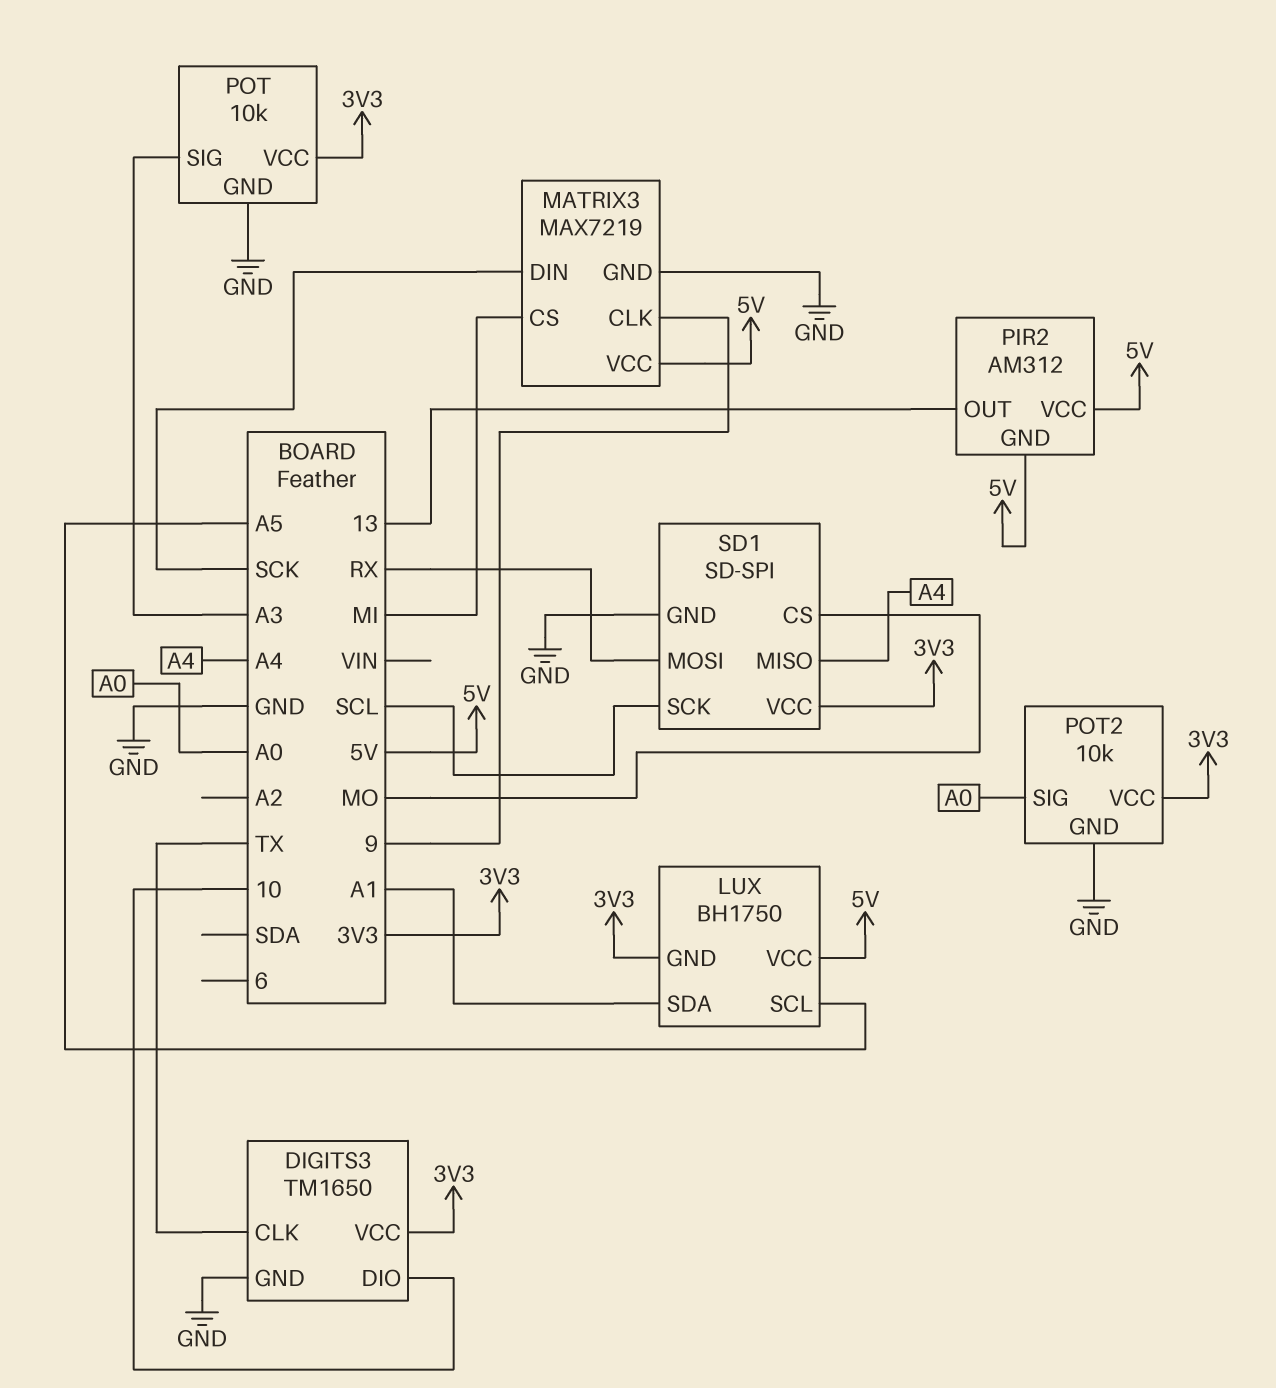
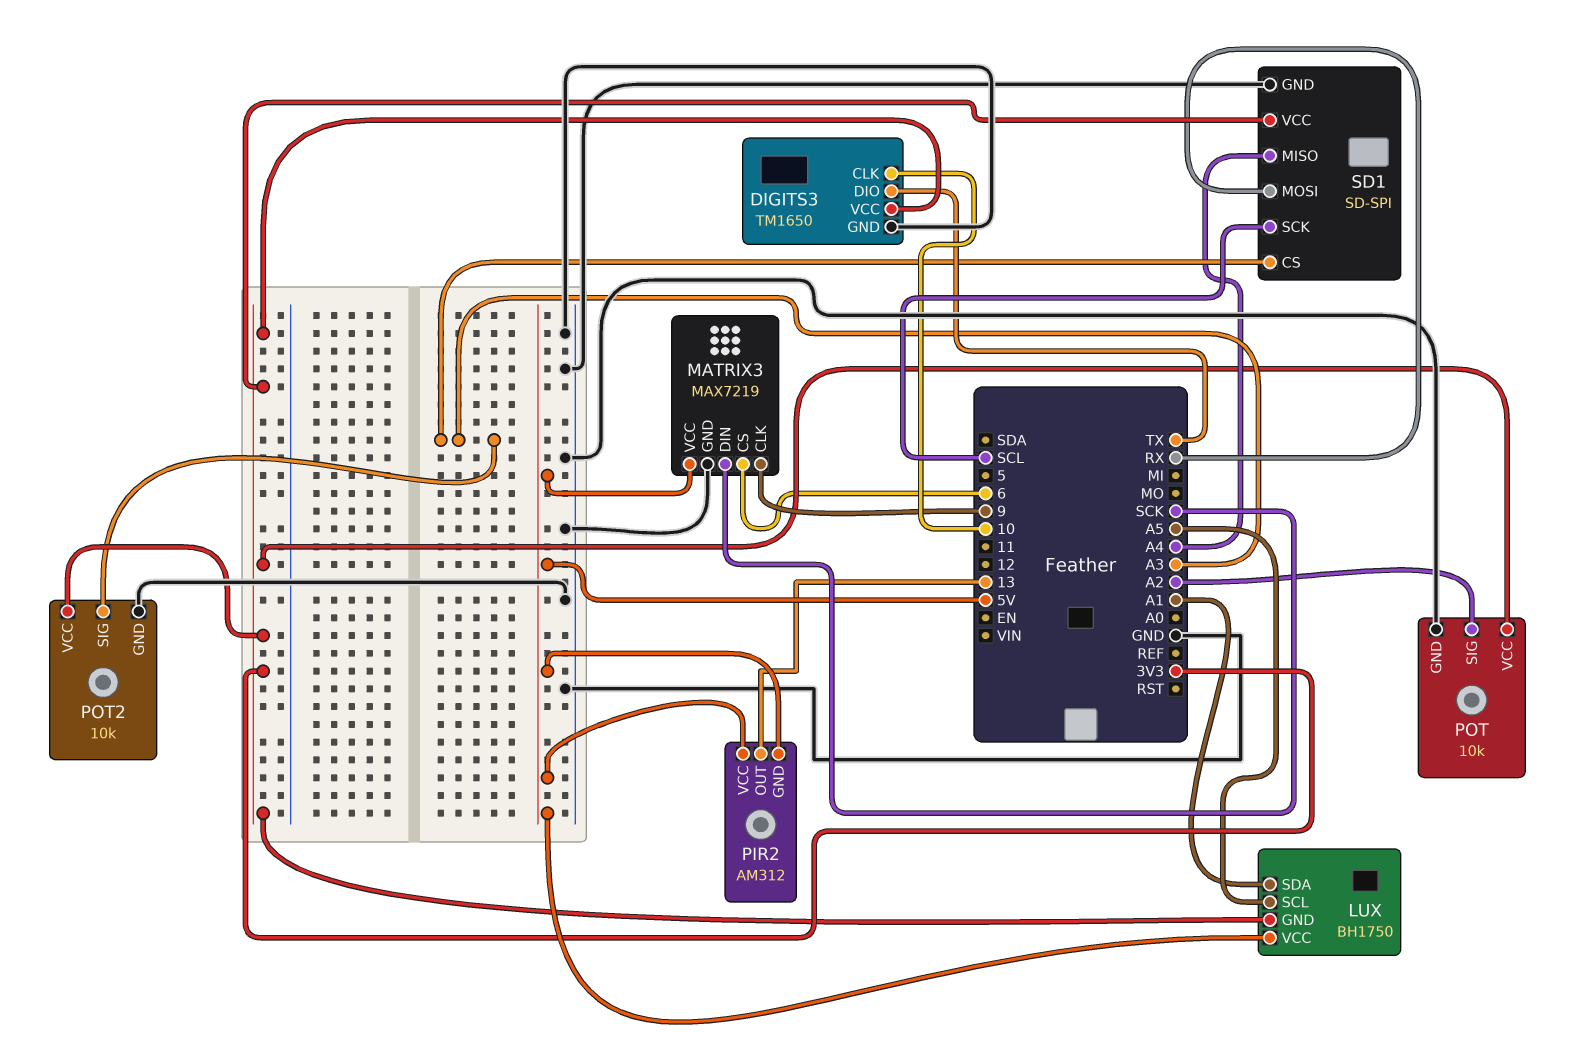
DIGITS3 pin CLK: TX -> 10
DIGITS3 pin DIO: 10 -> TX
MATRIX3 pin CS: MI -> 6
POT pin SIG: A3 -> A2
POT2 pin SIG: A0 -> A3
SD1 pin CS: MO -> A3

